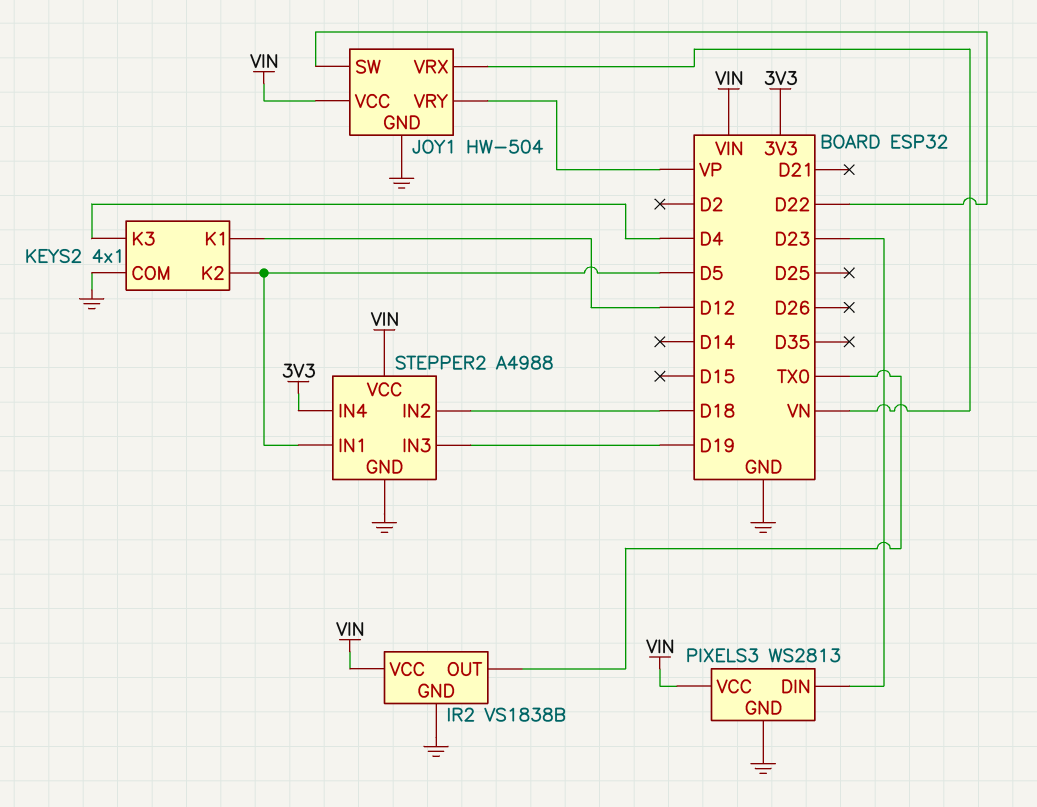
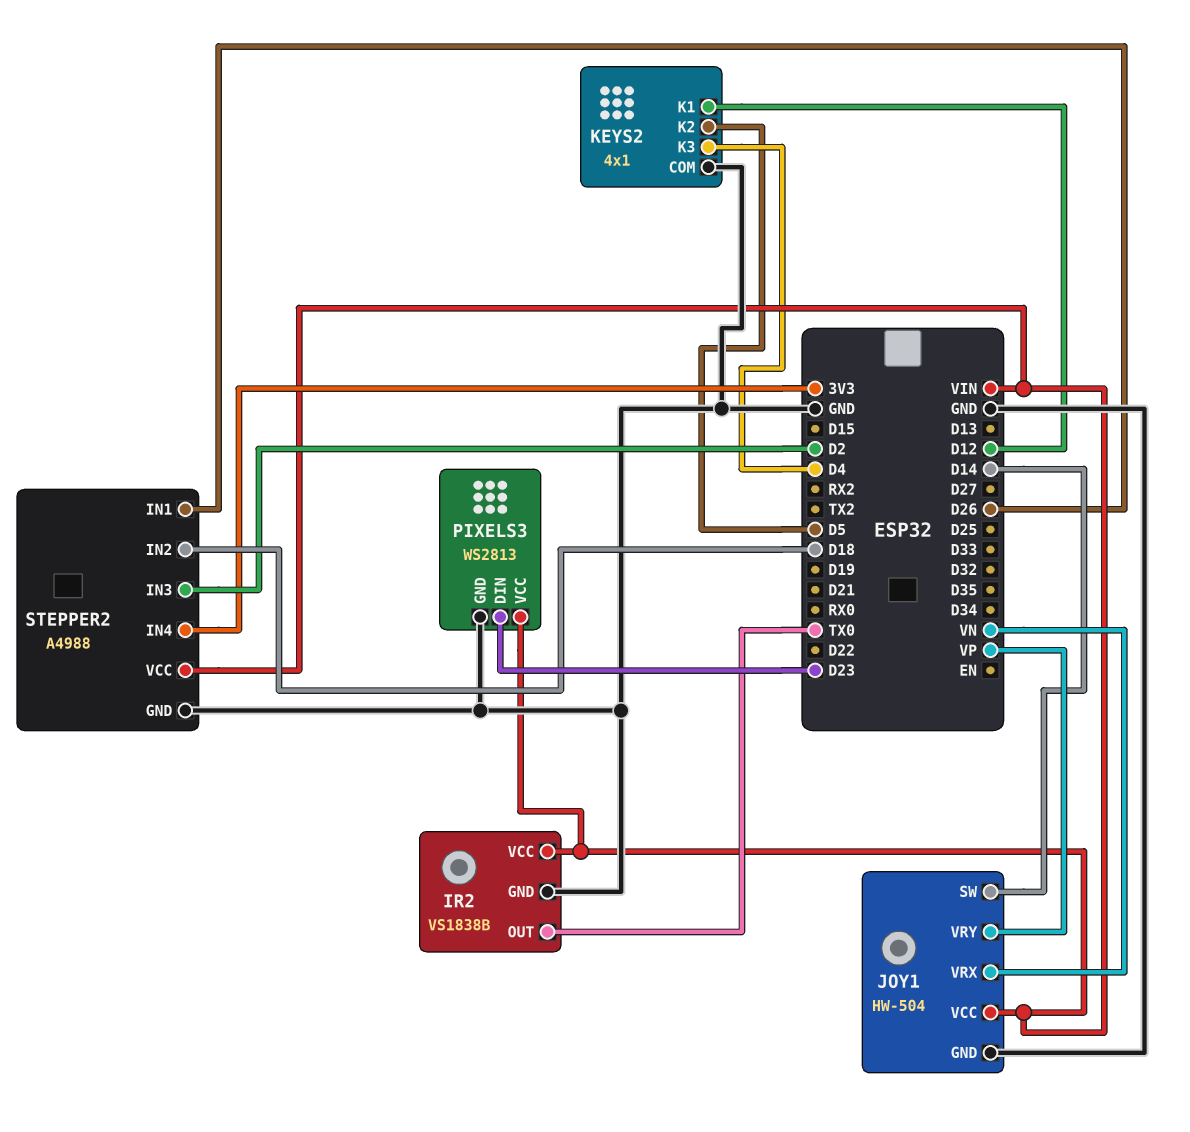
JOY1 pin SW: D22 -> D14
STEPPER2 pin IN1: D5 -> D26
STEPPER2 pin IN3: D19 -> D2

